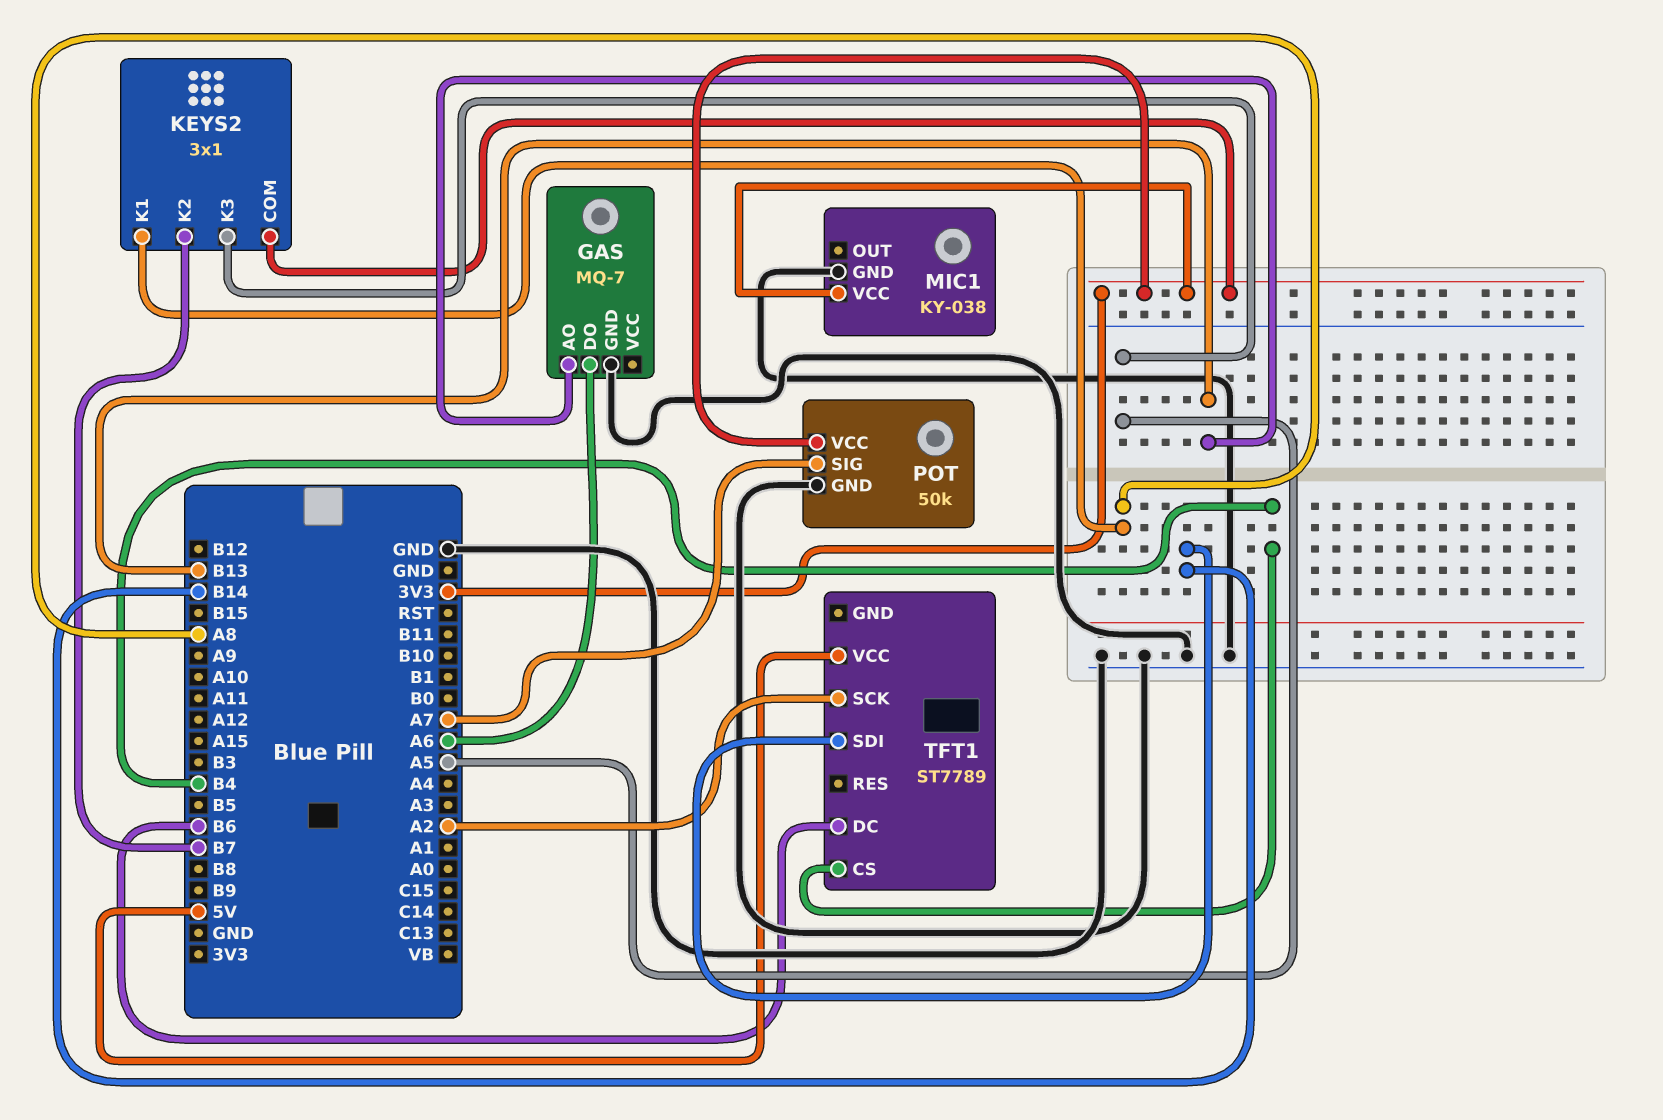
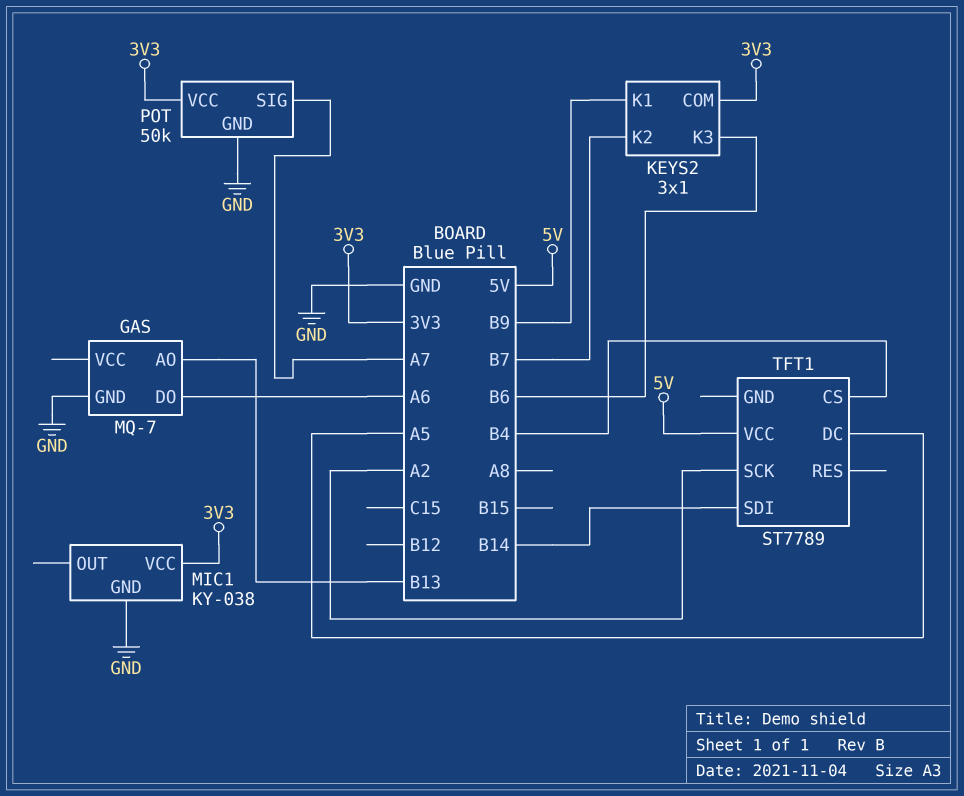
KEYS2 pin K1: A8 -> B9
KEYS2 pin K3: A5 -> B6
TFT1 pin DC: B6 -> A5

